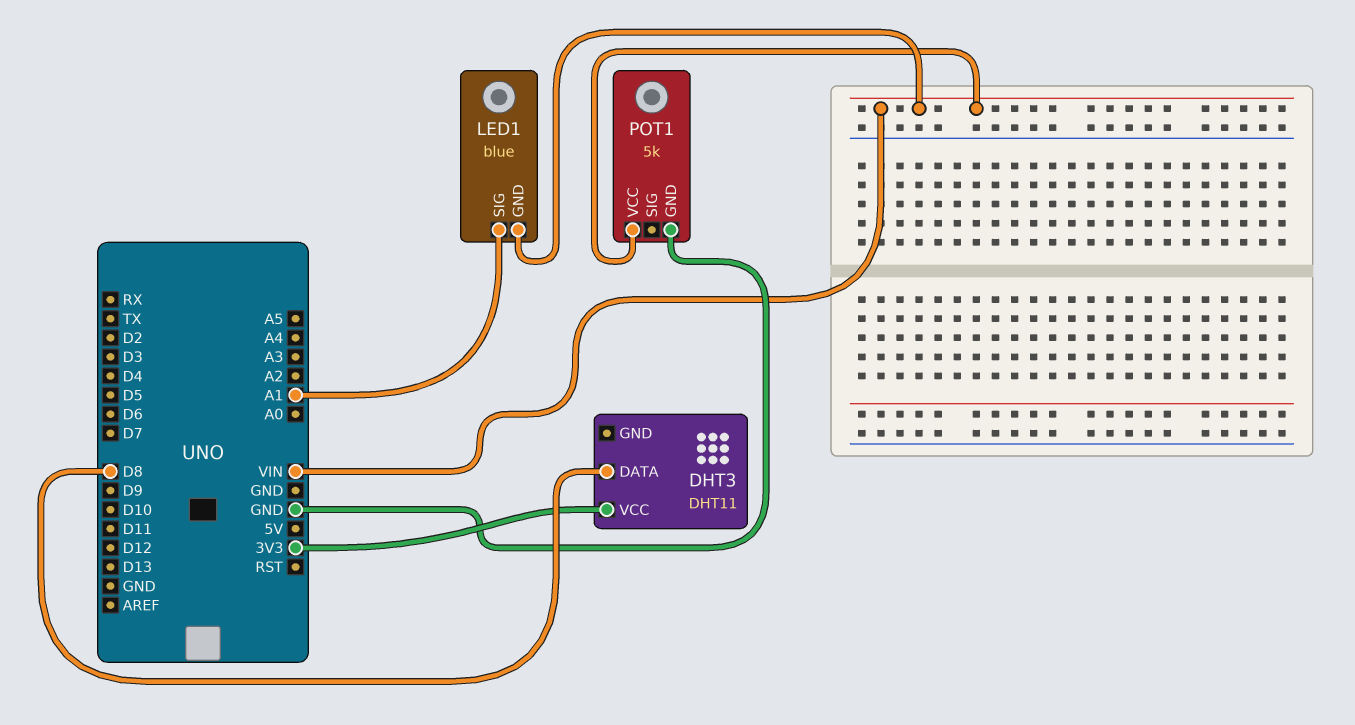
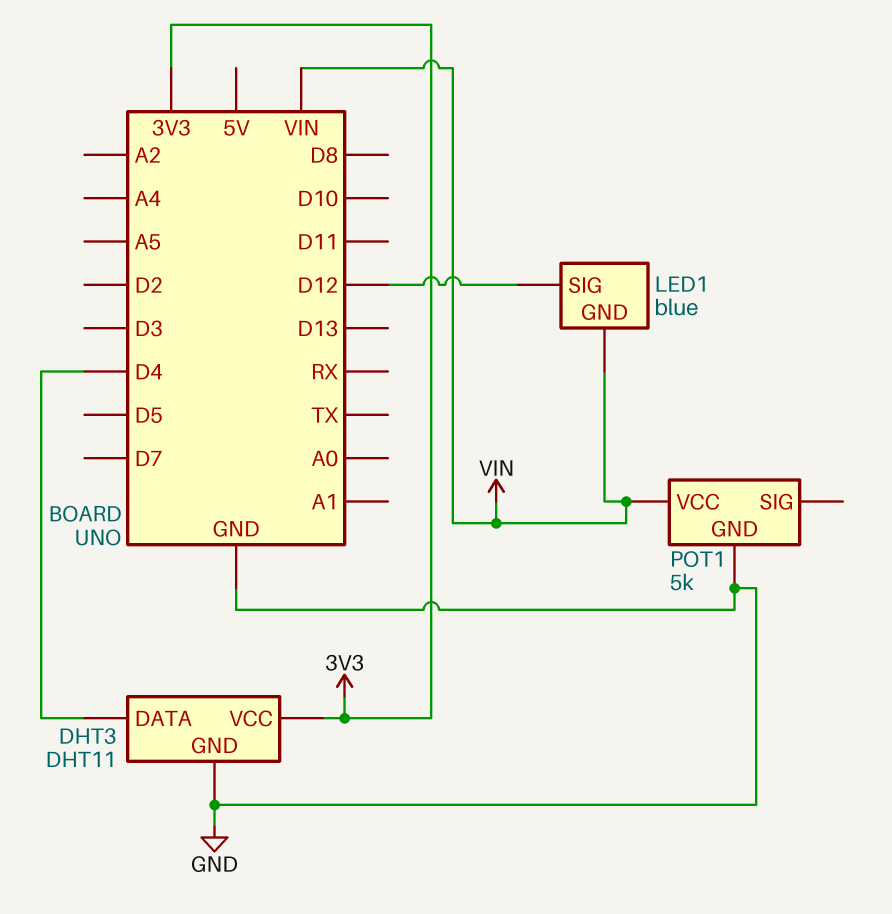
DHT3 pin DATA: D8 -> D4
DHT3 pin GND: none -> GND
LED1 pin SIG: A1 -> D12

